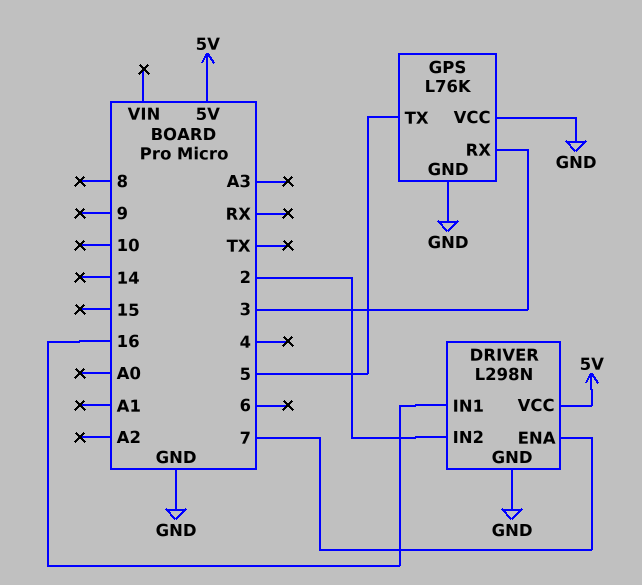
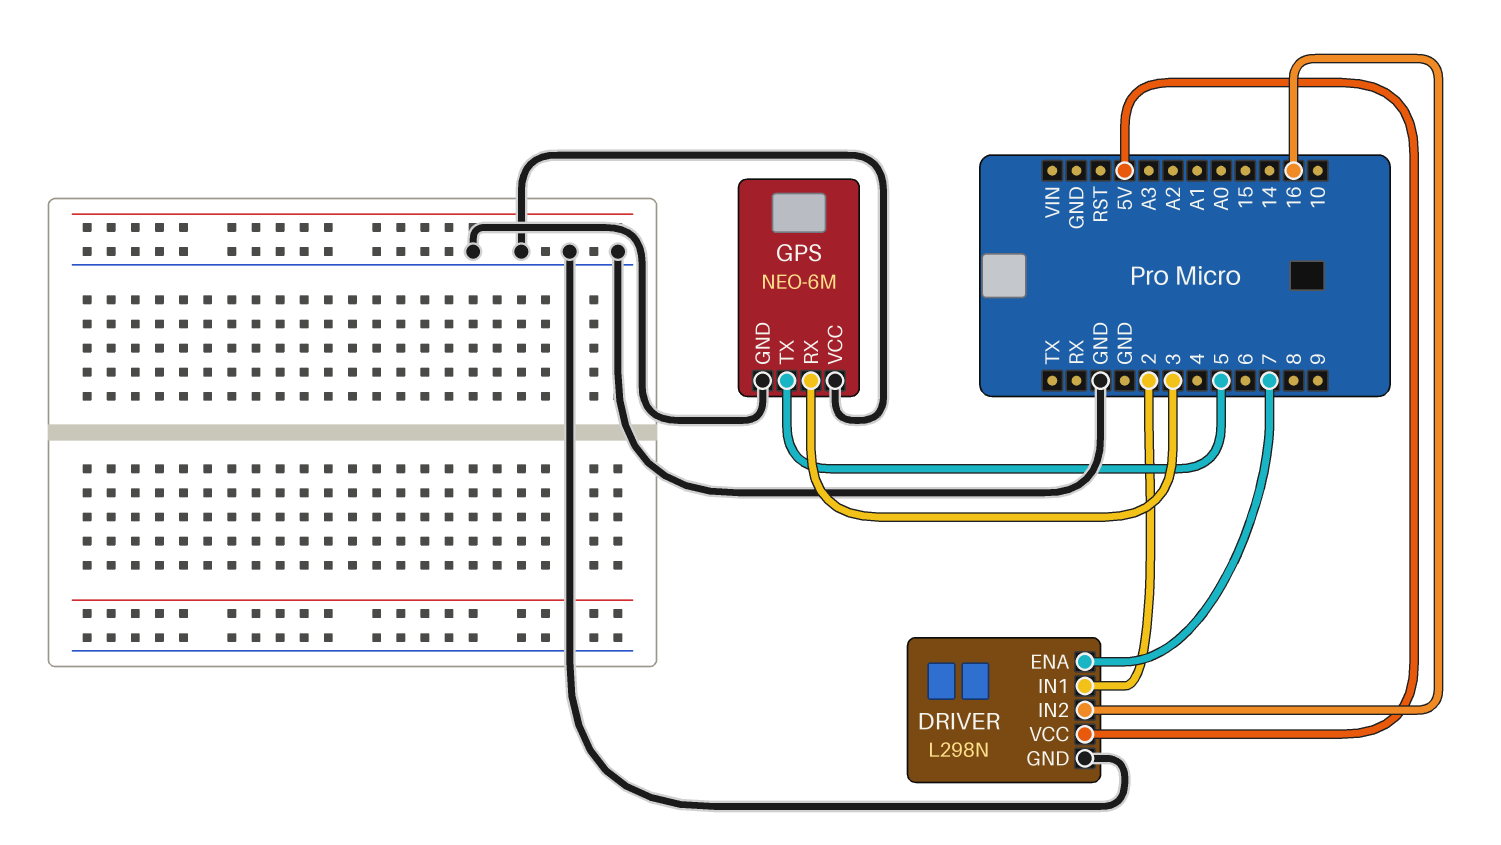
DRIVER pin IN1: 16 -> 2
DRIVER pin IN2: 2 -> 16
GPS: L76K -> NEO-6M

